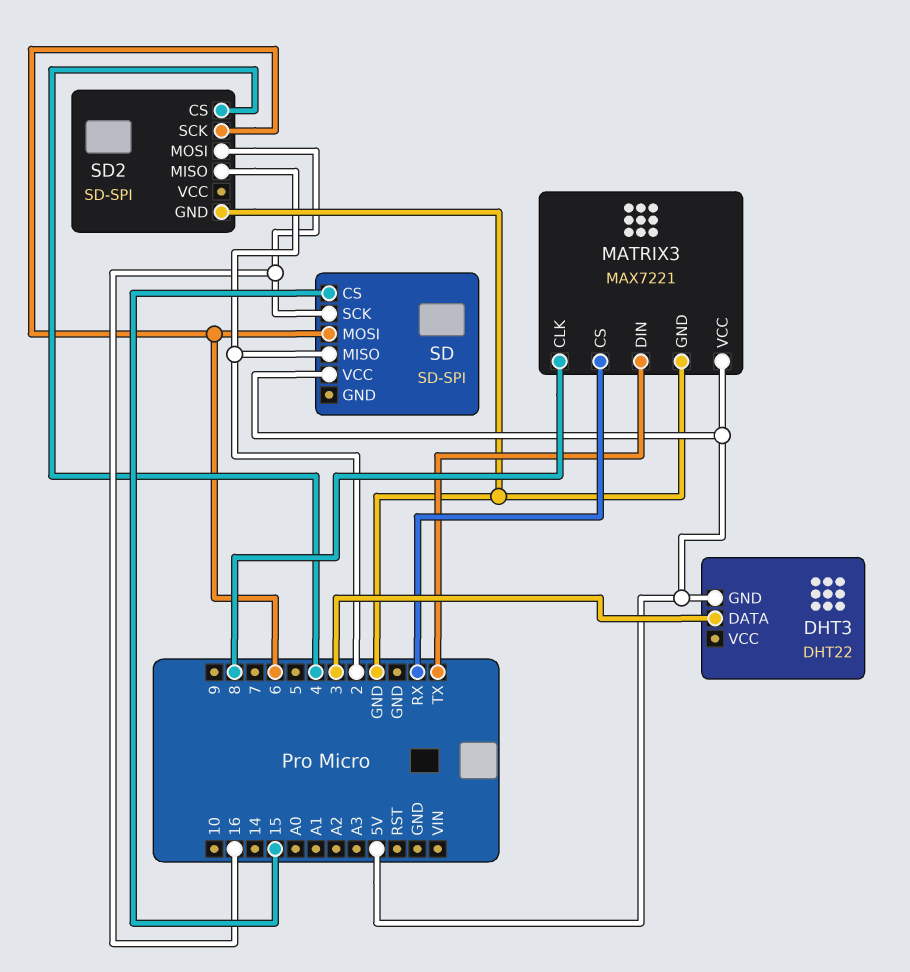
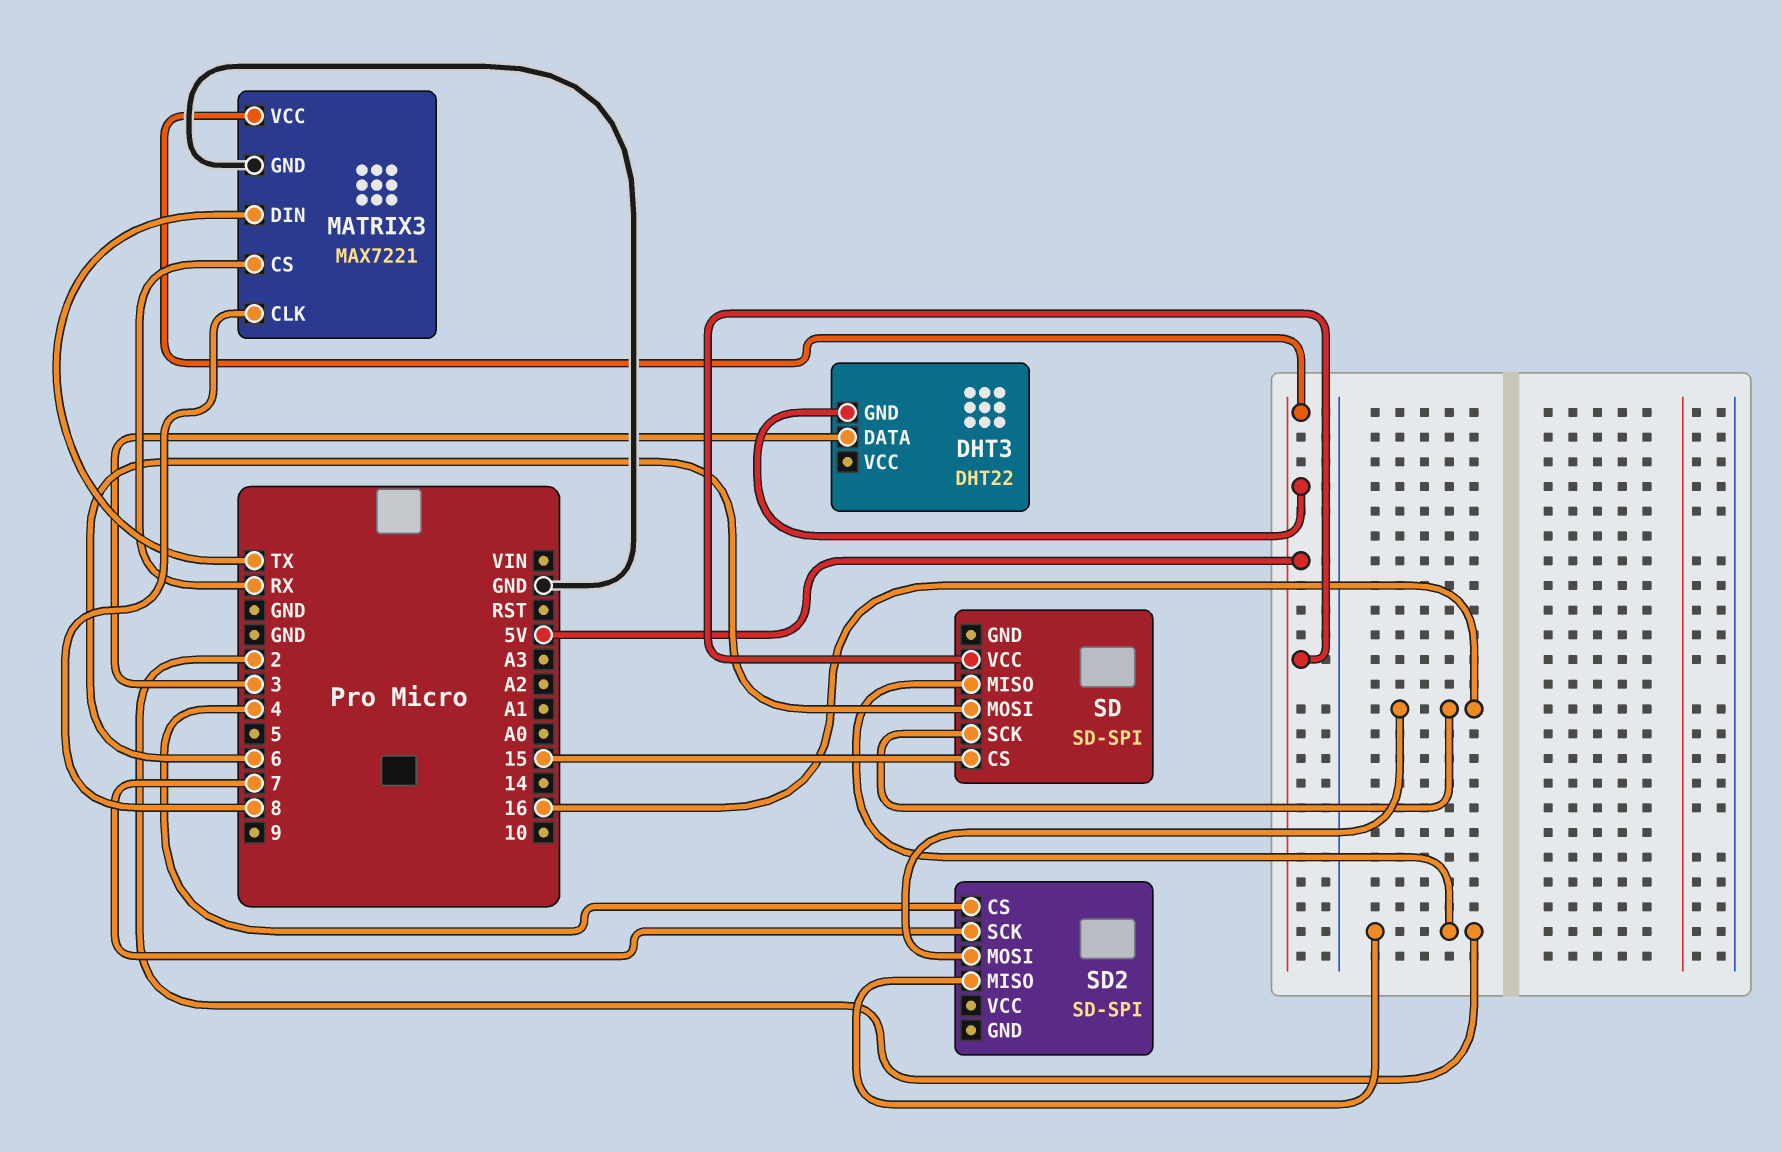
SD2 pin GND: GND -> none
SD2 pin SCK: 6 -> 7

